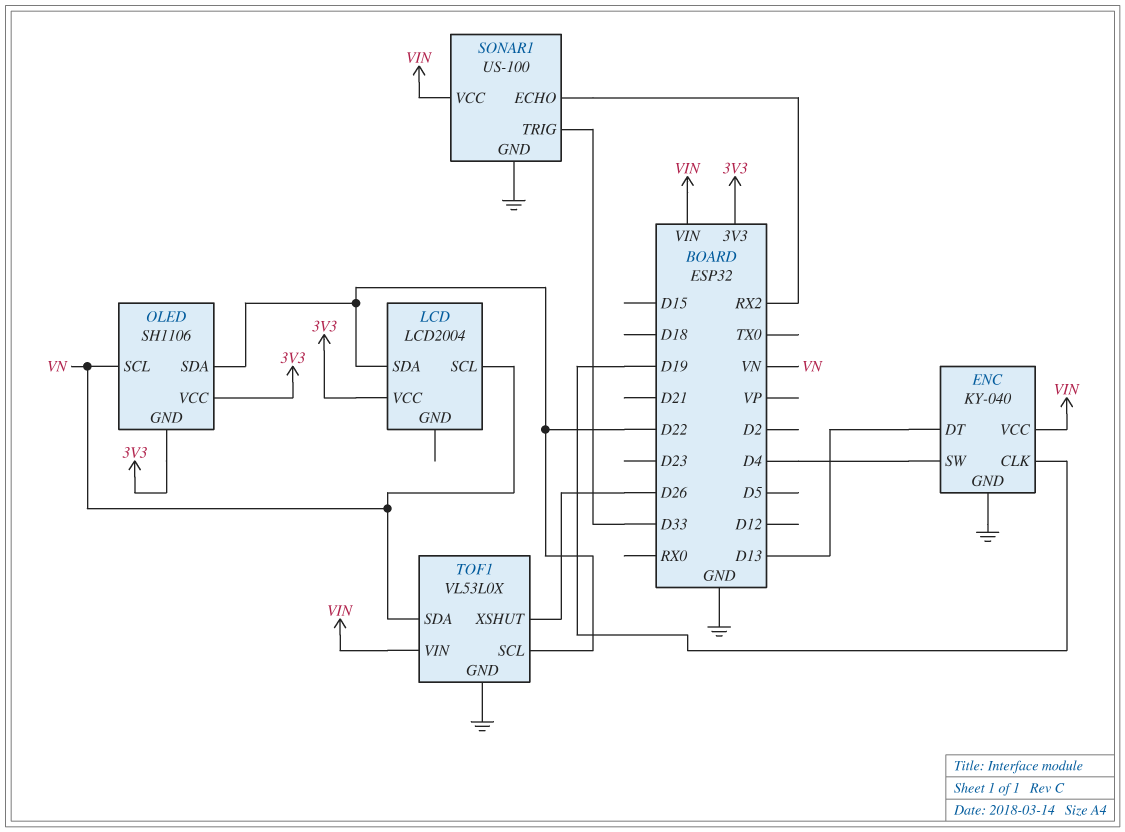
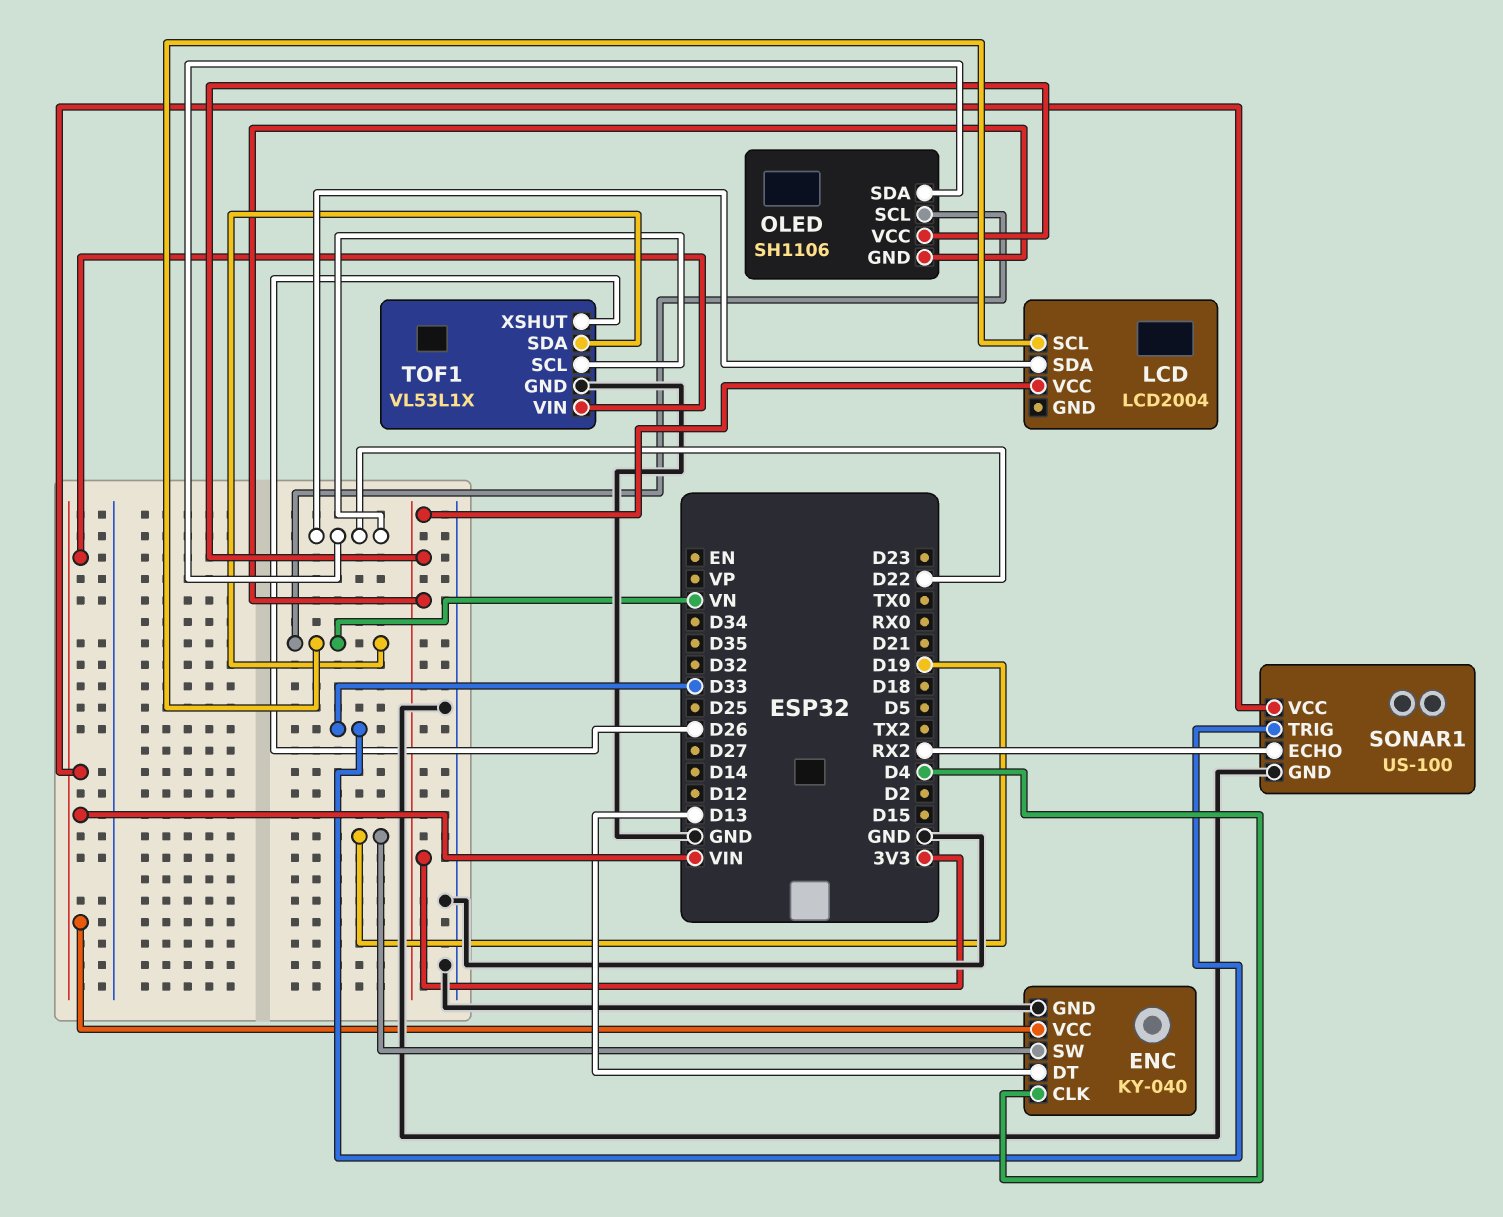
ENC pin CLK: D19 -> D4
ENC pin SW: D4 -> D19
TOF1: VL53L0X -> VL53L1X

